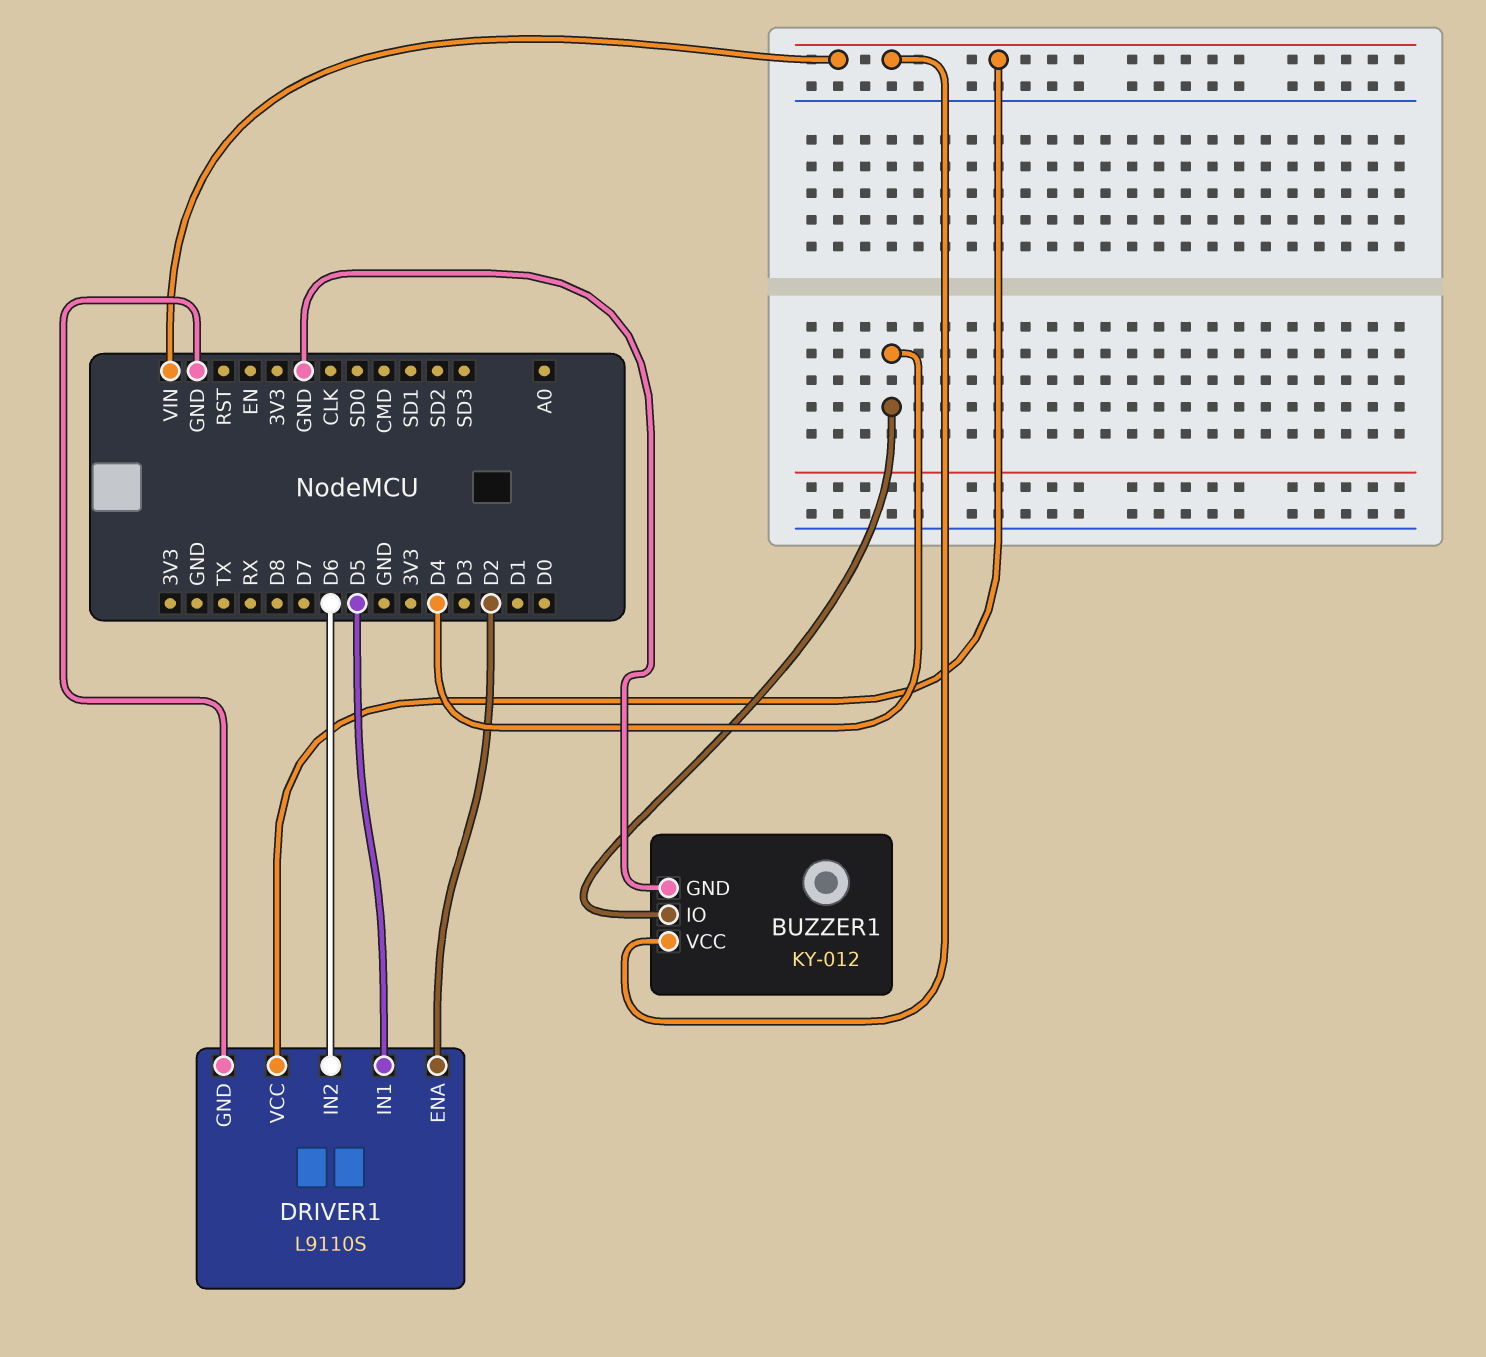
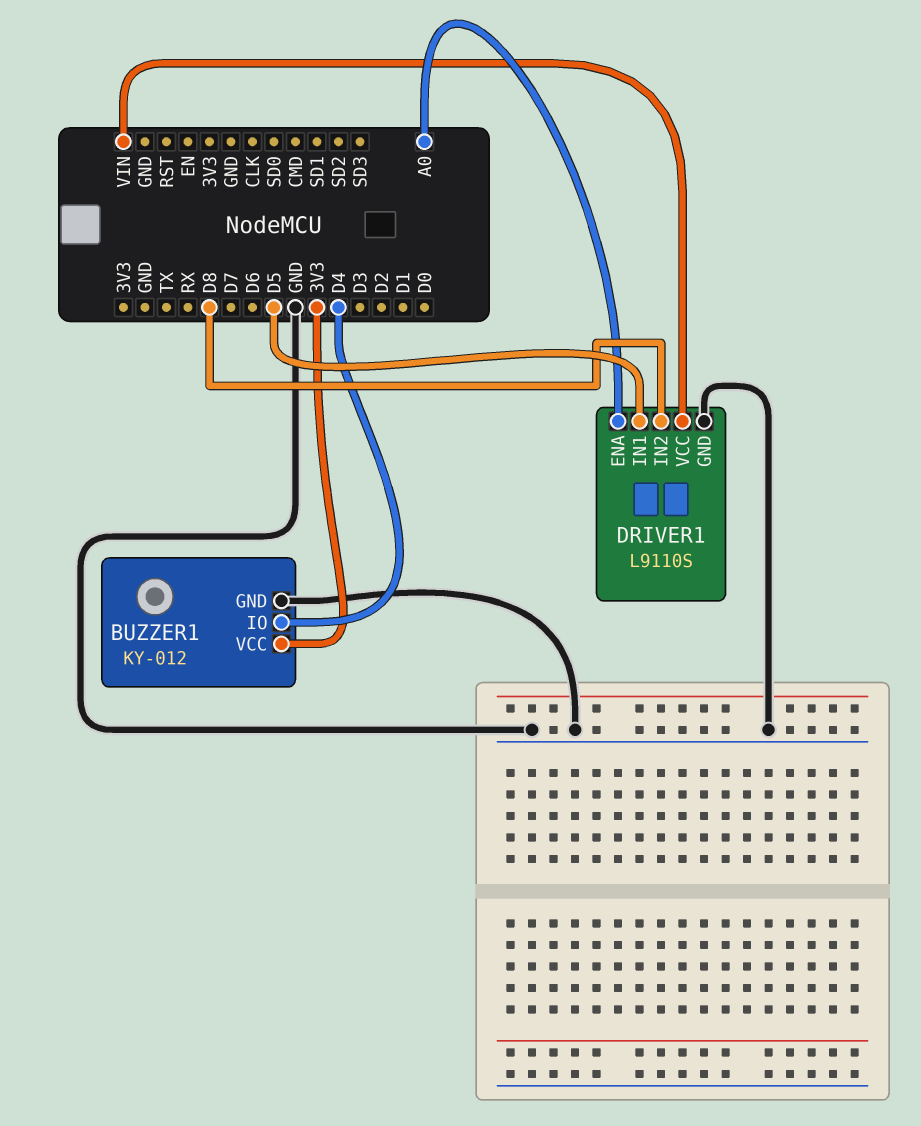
BUZZER1 pin VCC: VIN -> 3V3
DRIVER1 pin ENA: D2 -> A0
DRIVER1 pin IN2: D6 -> D8

